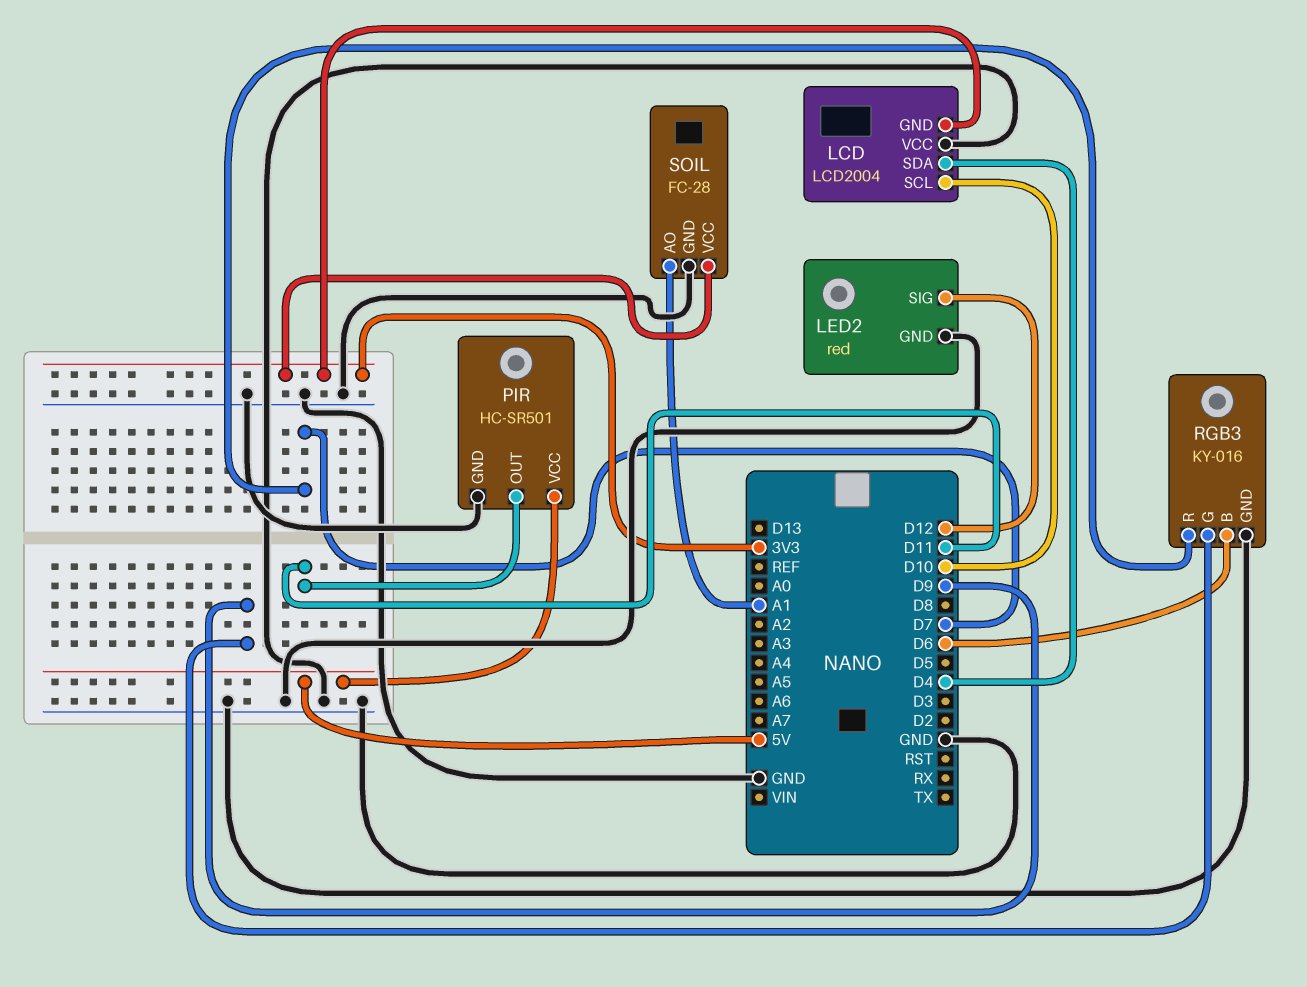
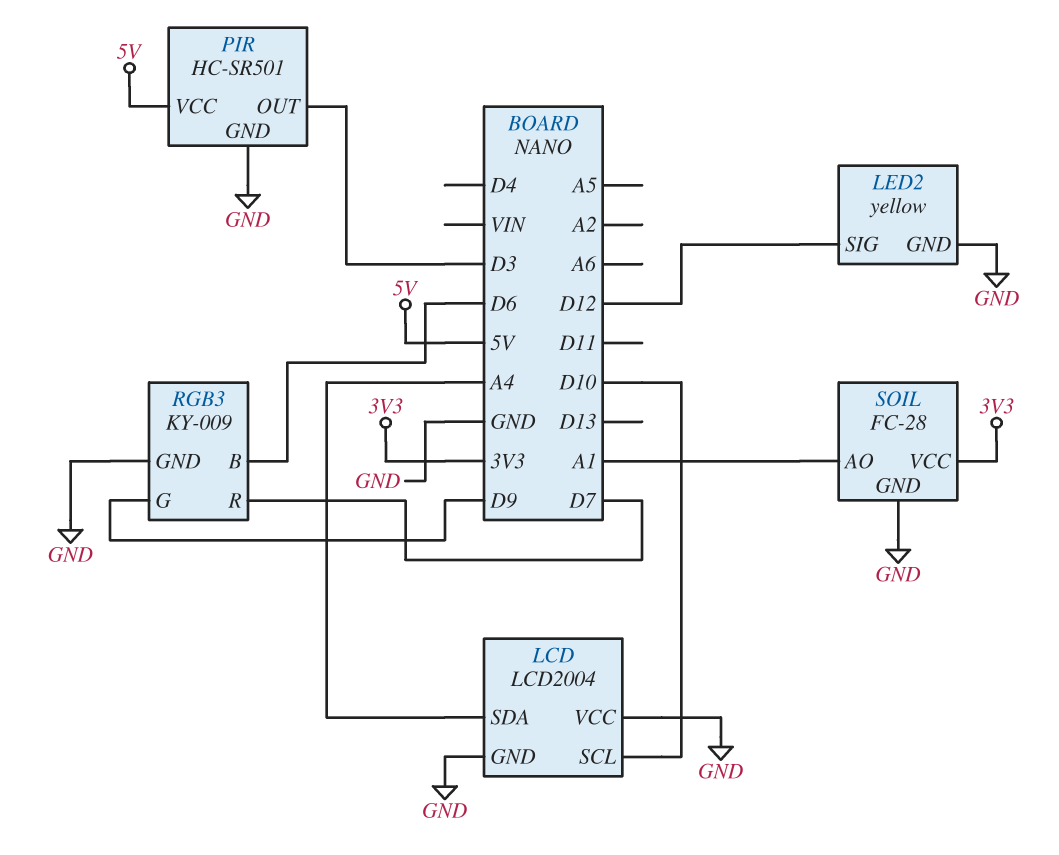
LCD pin GND: 3V3 -> GND
LCD pin SDA: D4 -> A4
LED2: red -> yellow
PIR pin OUT: D11 -> D3
RGB3: KY-016 -> KY-009

